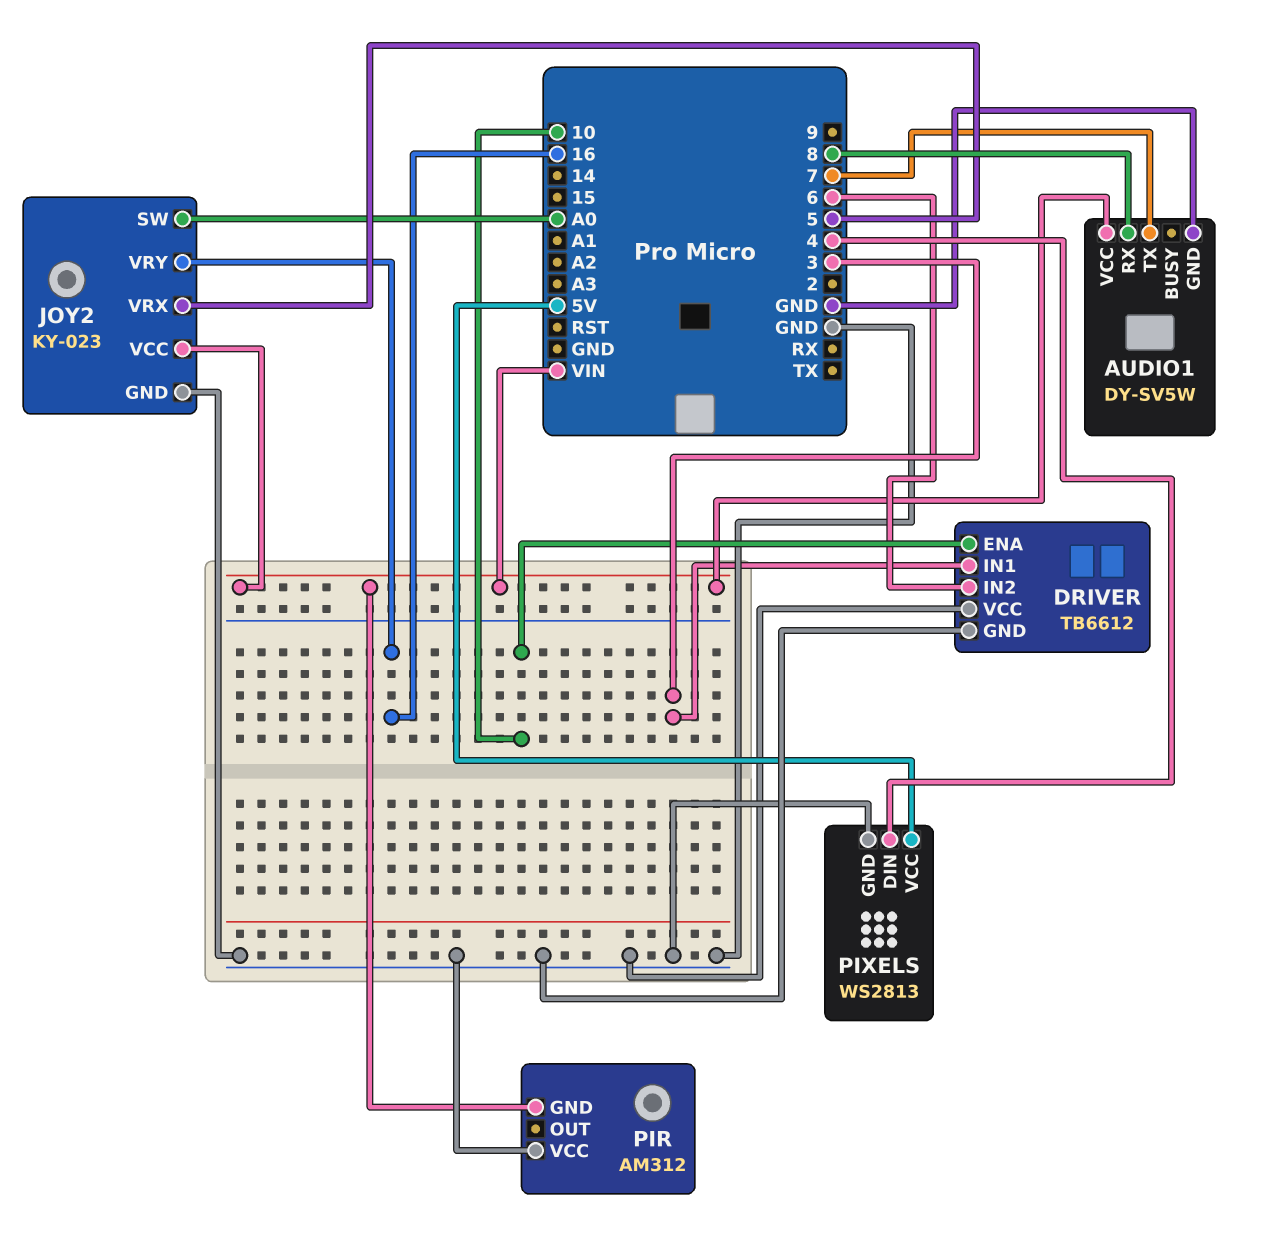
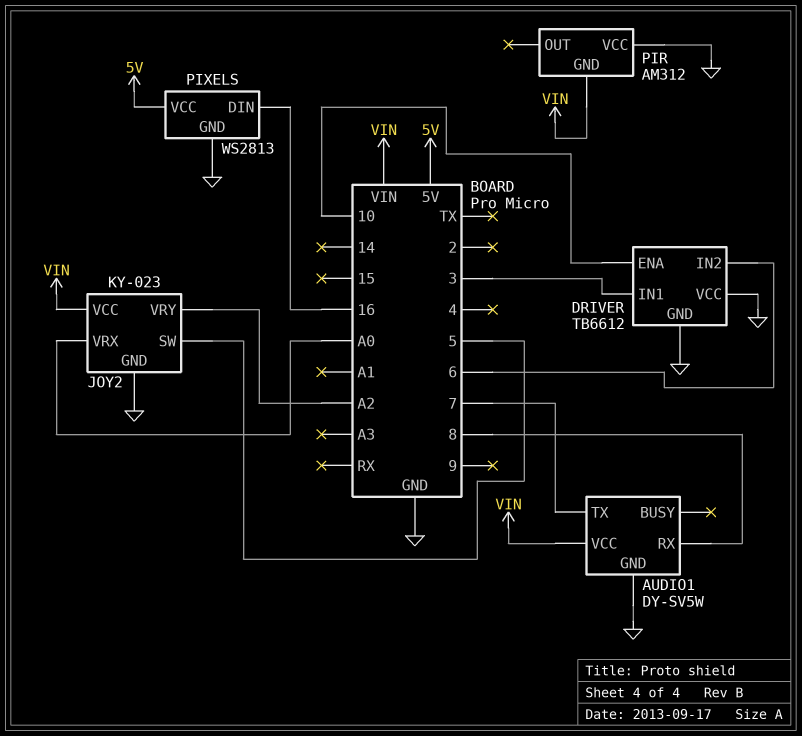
JOY2 pin SW: A0 -> 5
JOY2 pin VRX: 5 -> A0
JOY2 pin VRY: 16 -> A2
PIXELS pin DIN: 4 -> 16

